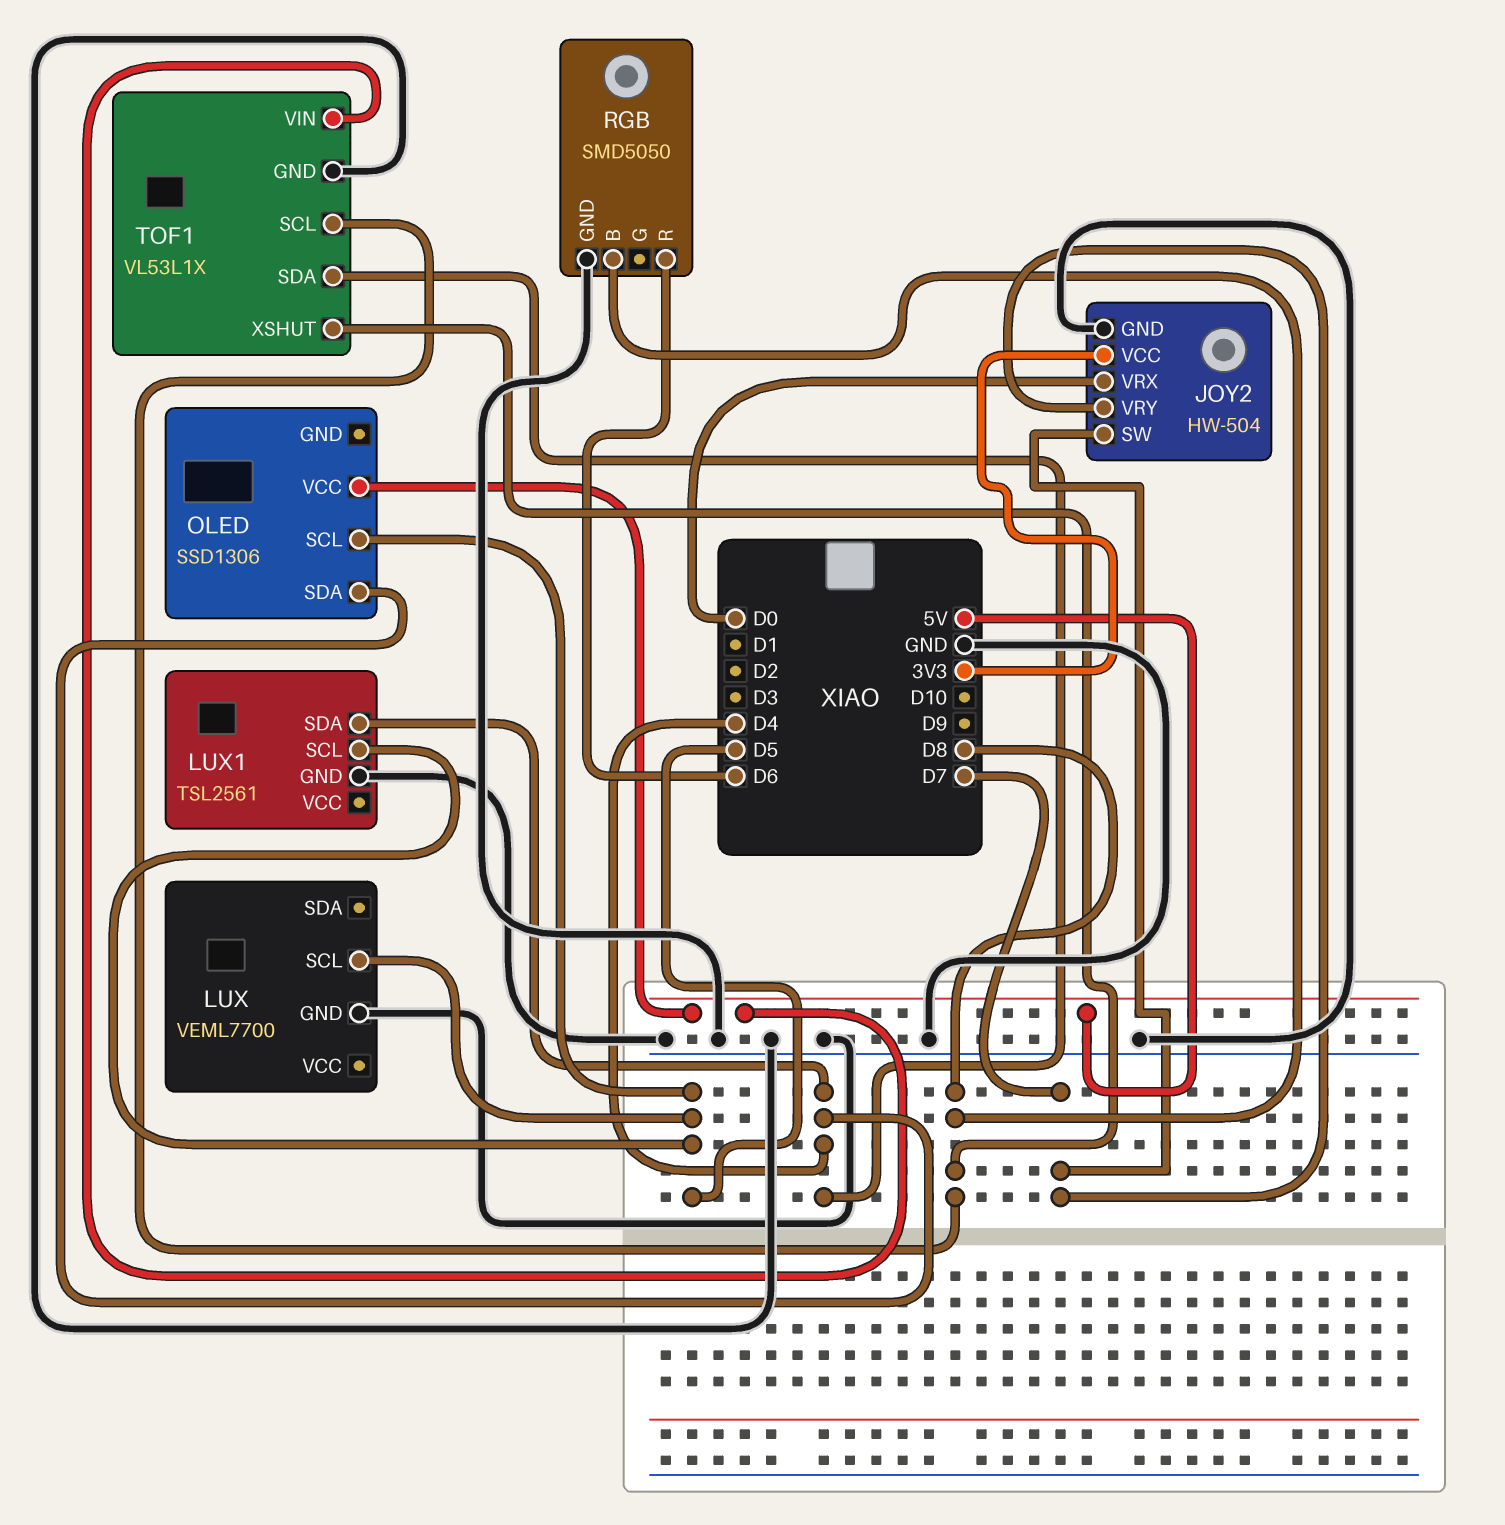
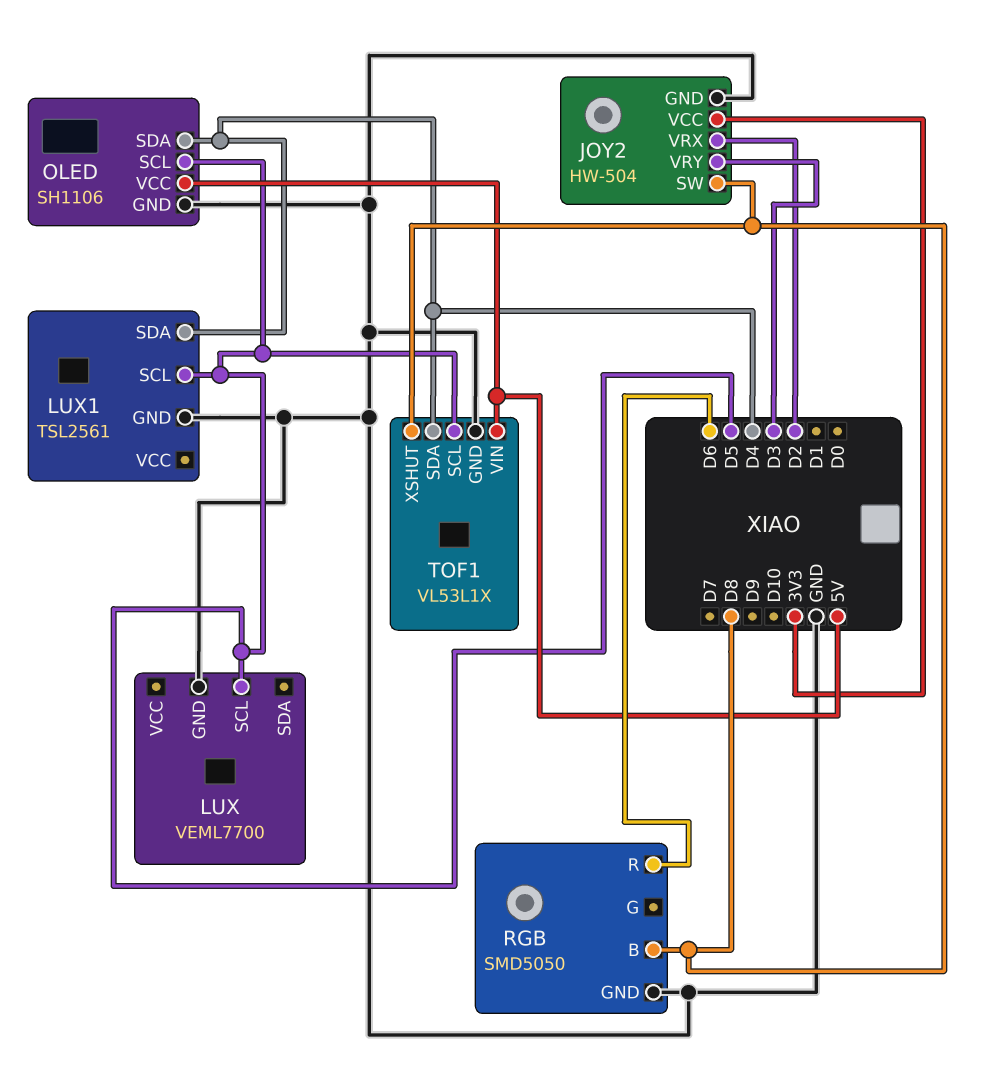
JOY2 pin SW: D7 -> D8
JOY2 pin VRX: D0 -> D2
JOY2 pin VRY: D7 -> D3
OLED: SSD1306 -> SH1106
OLED pin GND: none -> GND
TOF1 pin SCL: D8 -> D5

